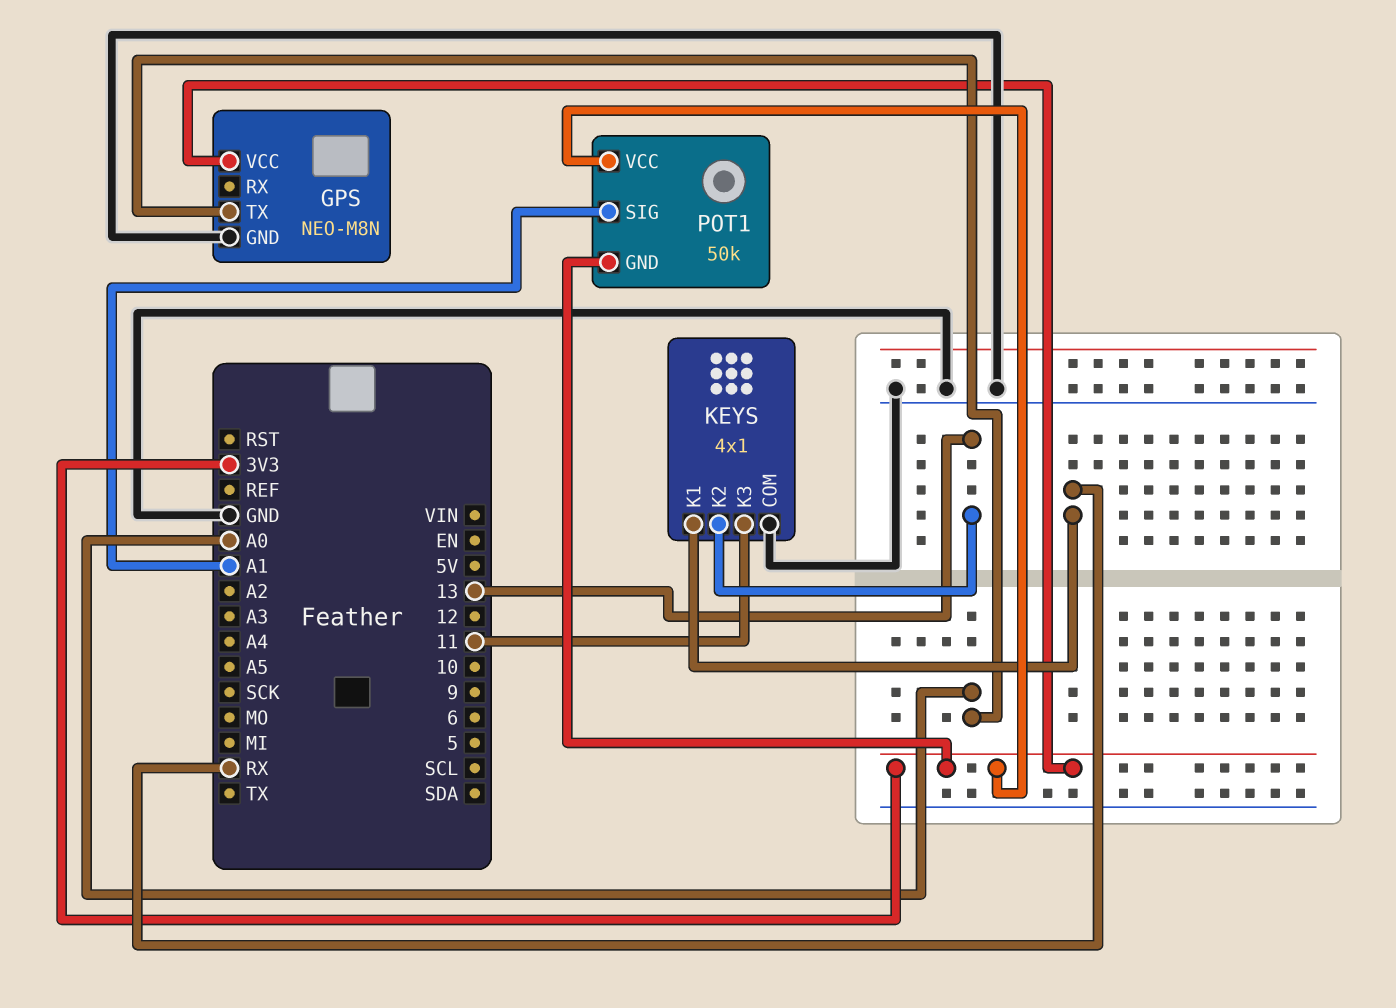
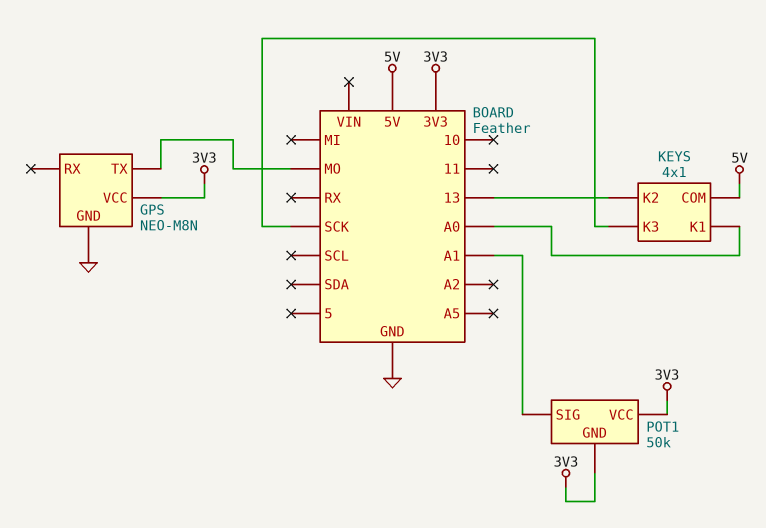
GPS pin TX: A0 -> MO
KEYS pin COM: GND -> 5V
KEYS pin K1: RX -> A0
KEYS pin K3: 11 -> SCK

